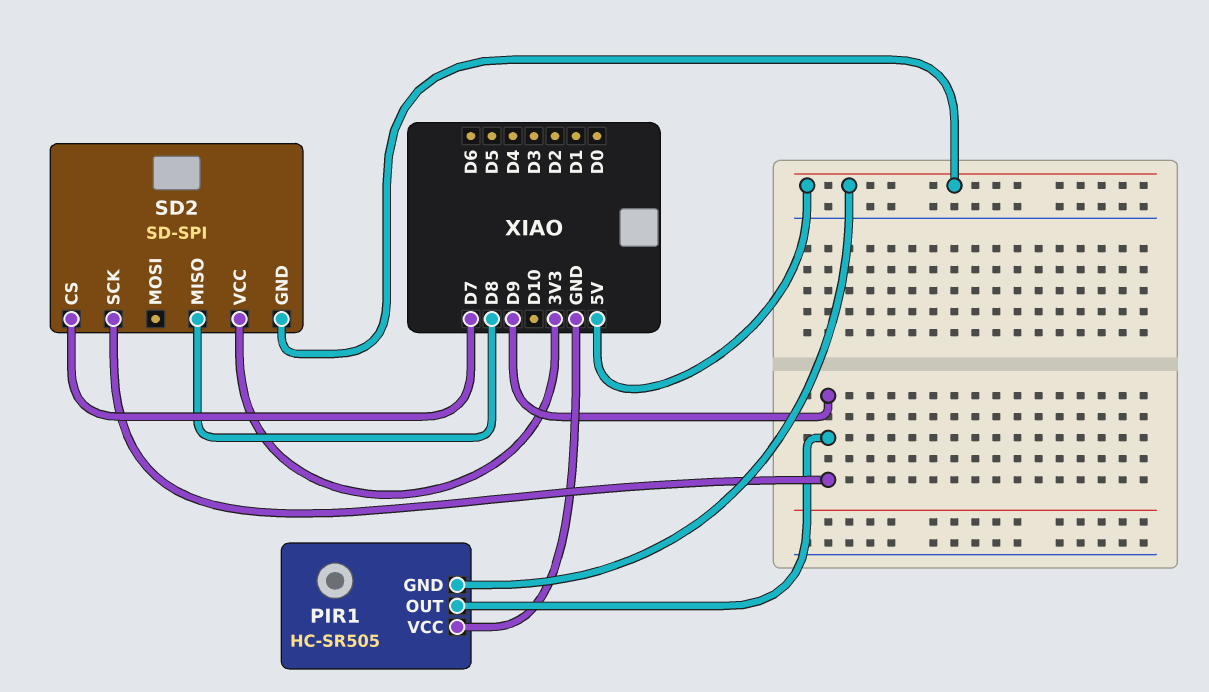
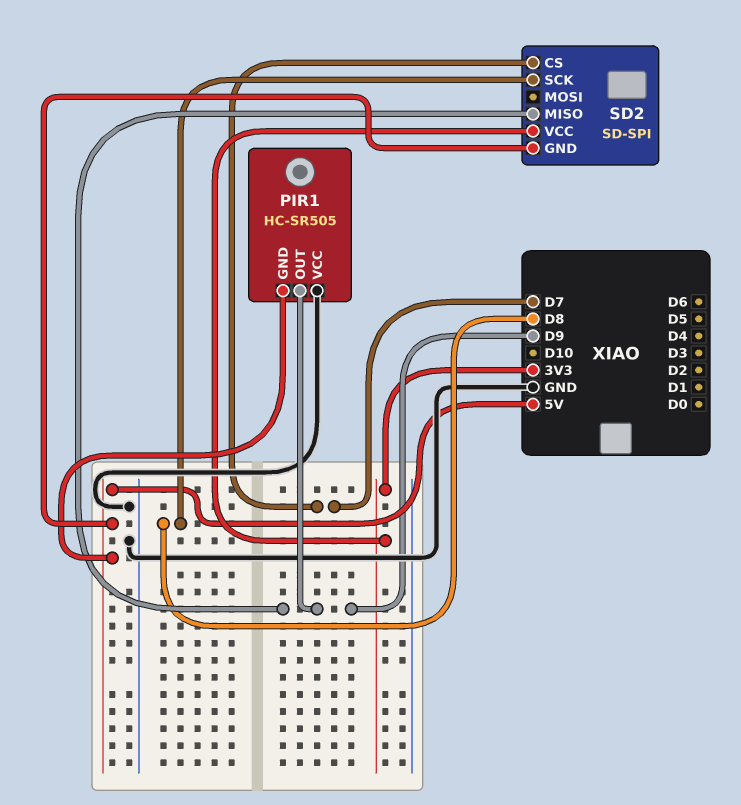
SD2 pin MISO: D8 -> D9
SD2 pin SCK: D9 -> D8

